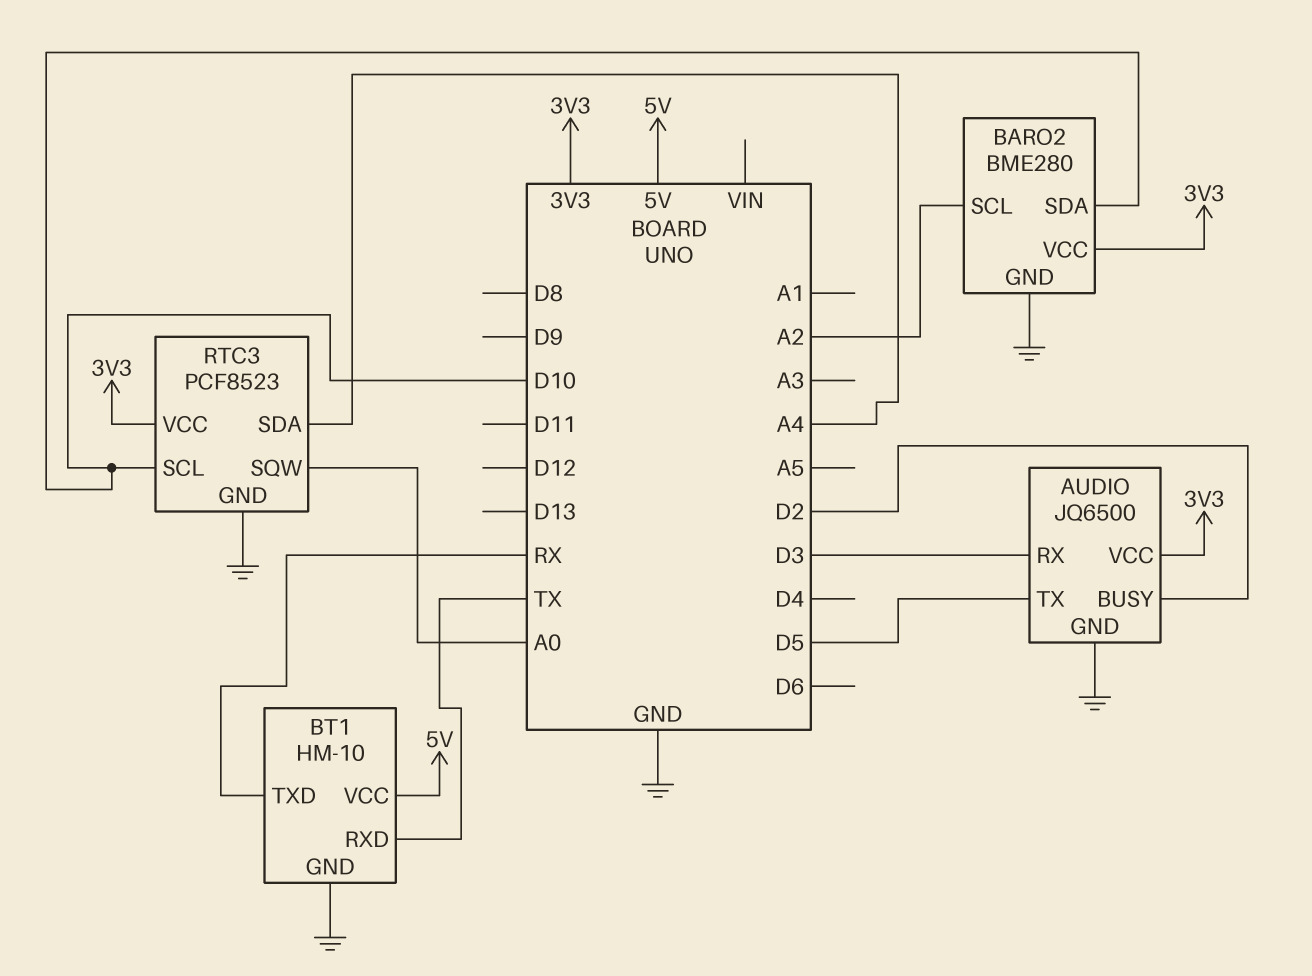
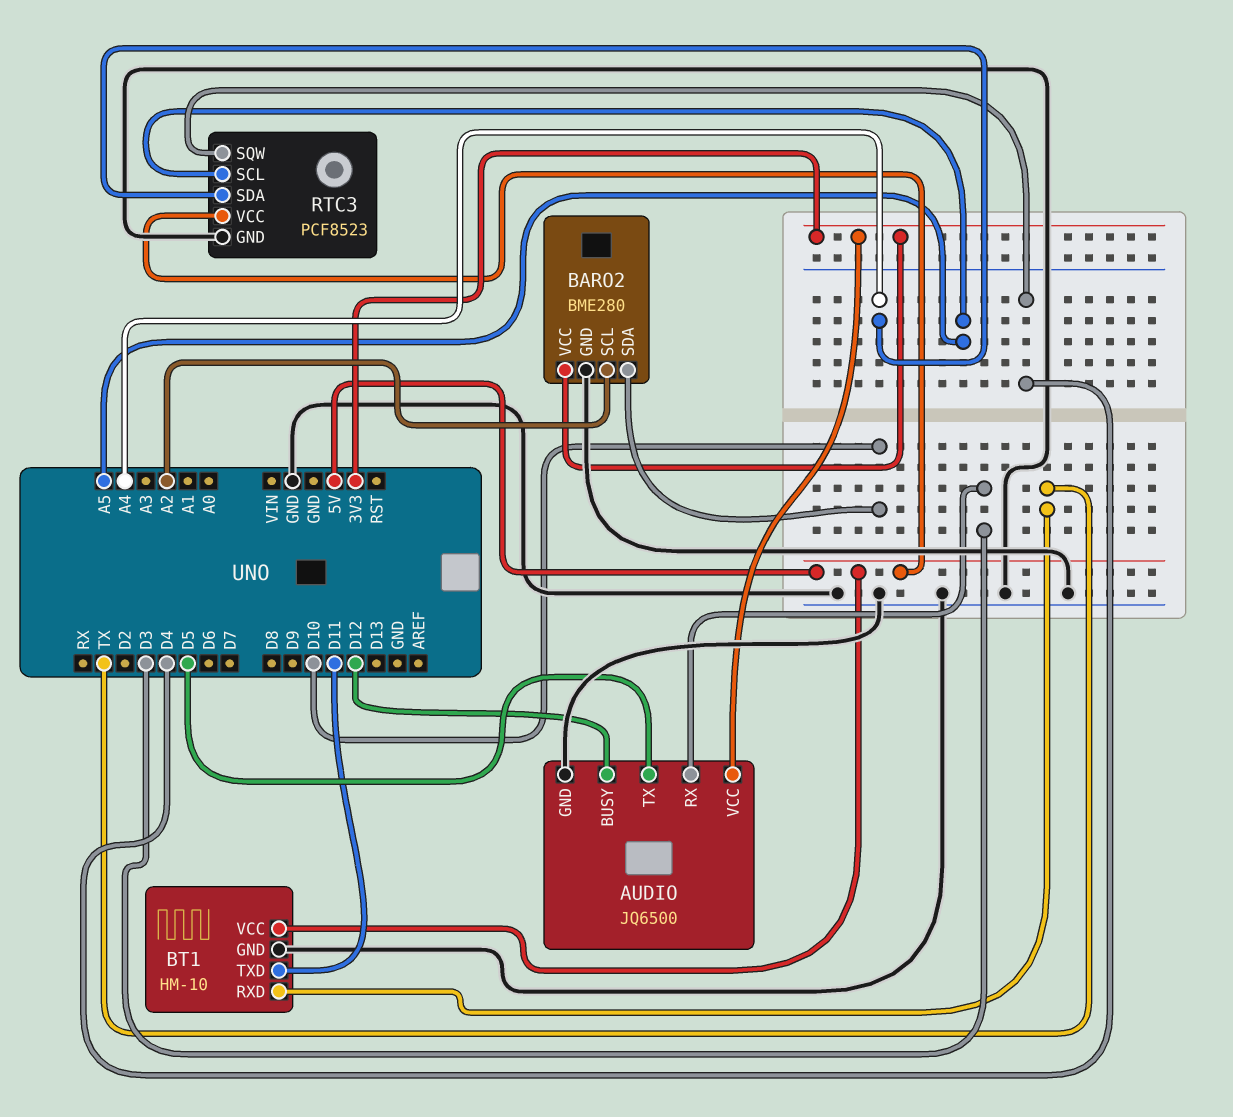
AUDIO pin BUSY: D2 -> D12
BT1 pin TXD: RX -> D11
RTC3 pin SCL: D10 -> A5
RTC3 pin SQW: A0 -> D4
RTC3 pin VCC: 3V3 -> 5V

